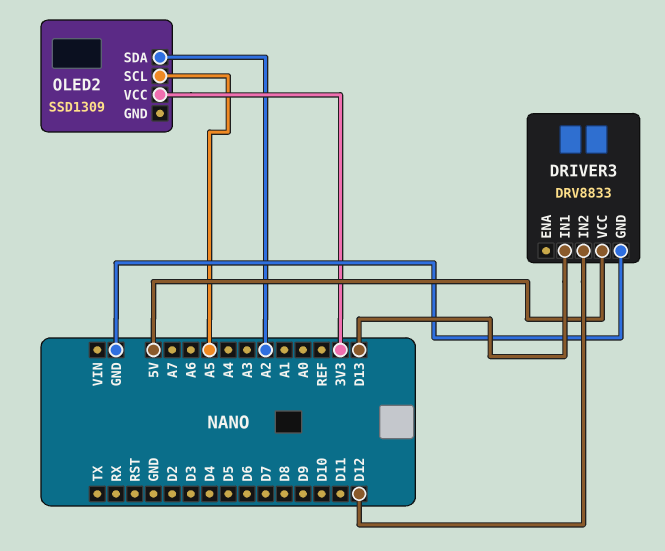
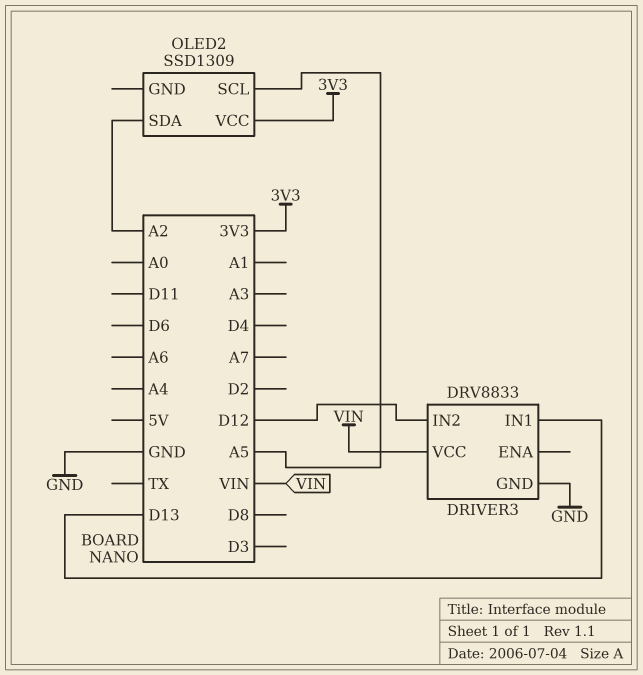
DRIVER3 pin VCC: 5V -> VIN

